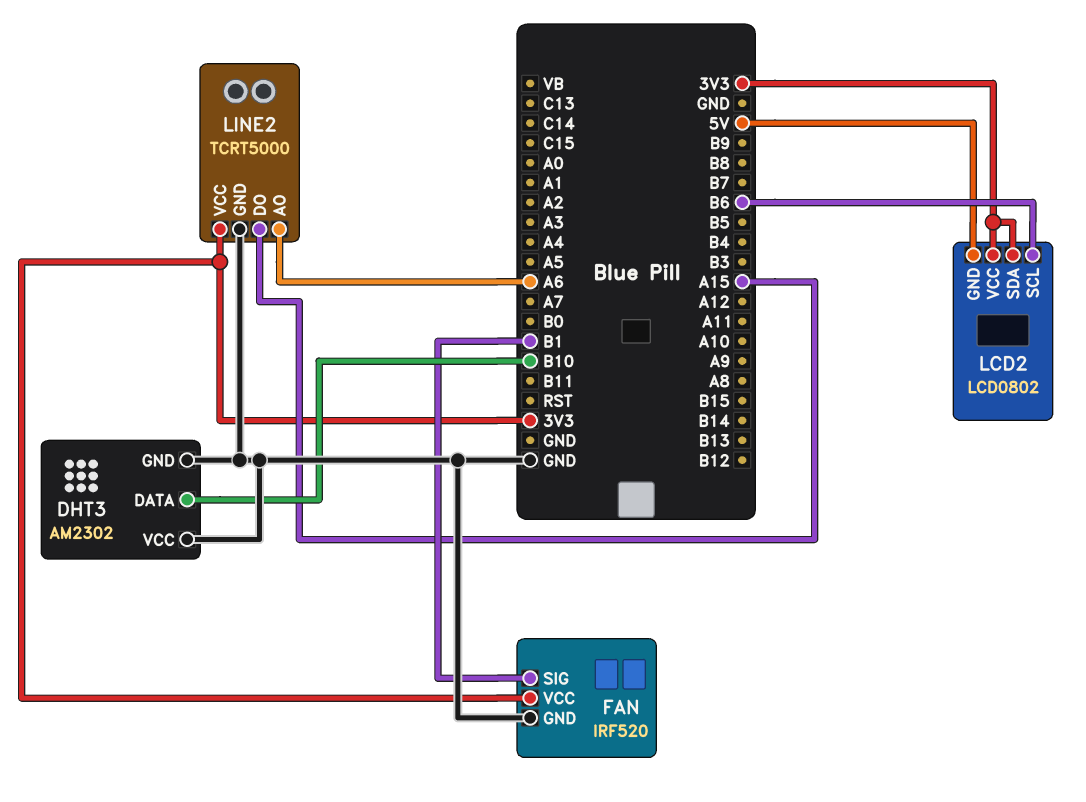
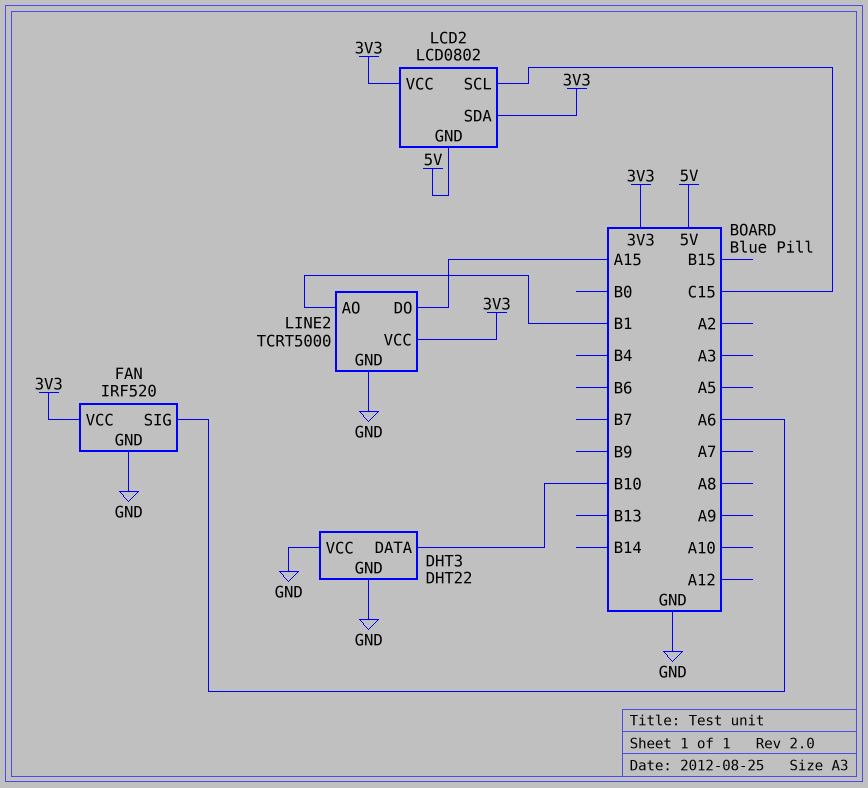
DHT3: AM2302 -> DHT22
FAN pin SIG: B1 -> A6
LCD2 pin SCL: B6 -> C15
LINE2 pin AO: A6 -> B1

